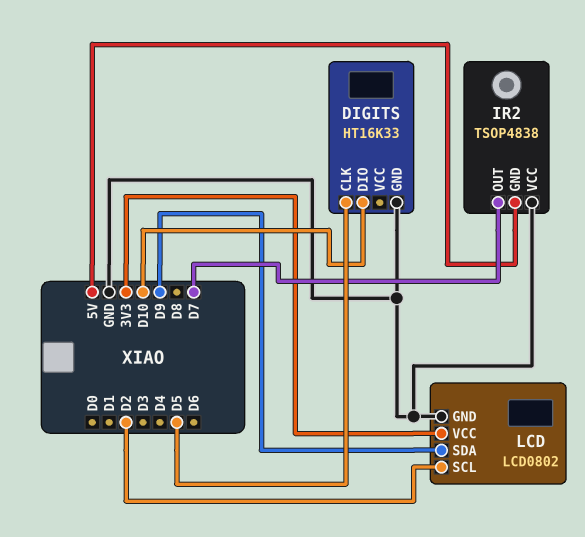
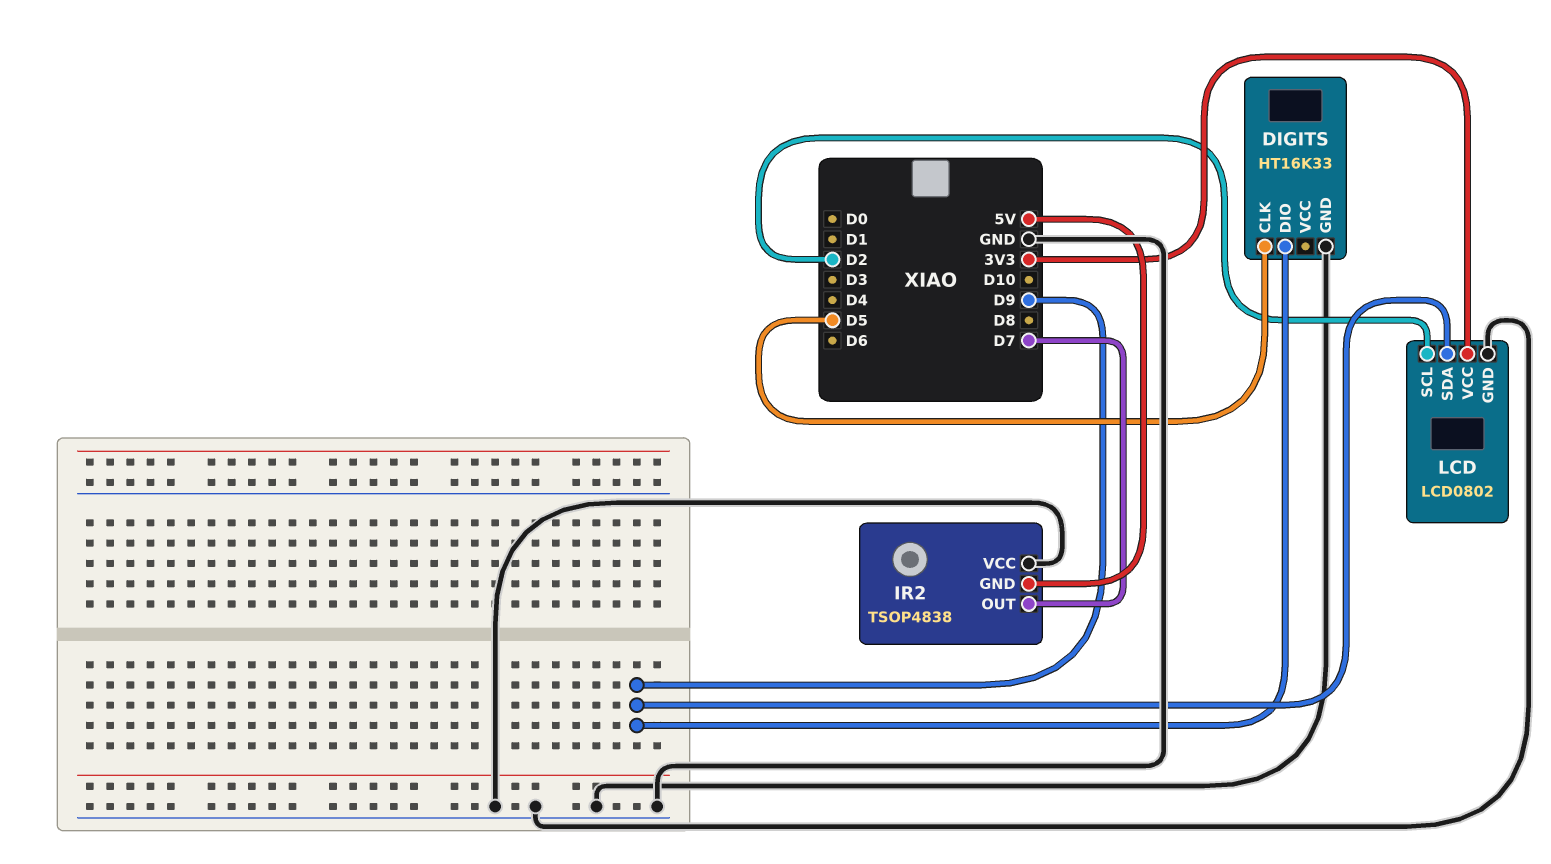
DIGITS pin DIO: D10 -> D9

